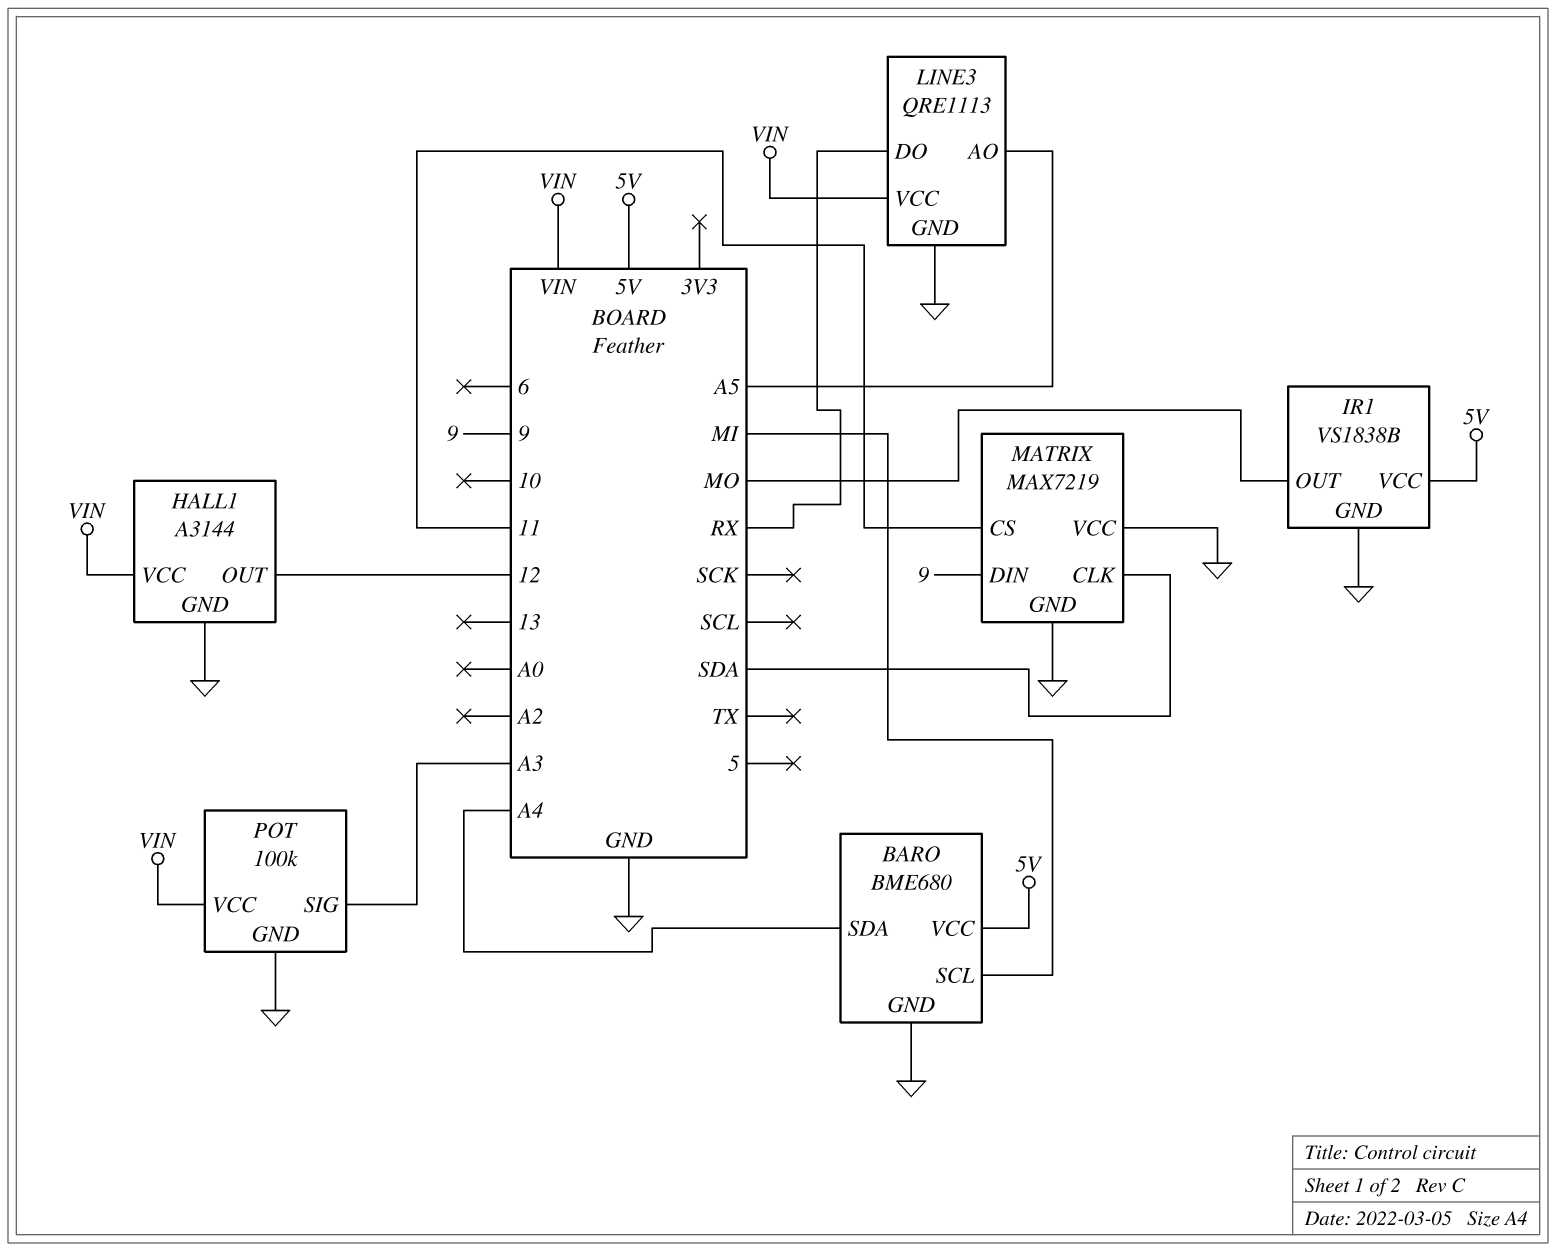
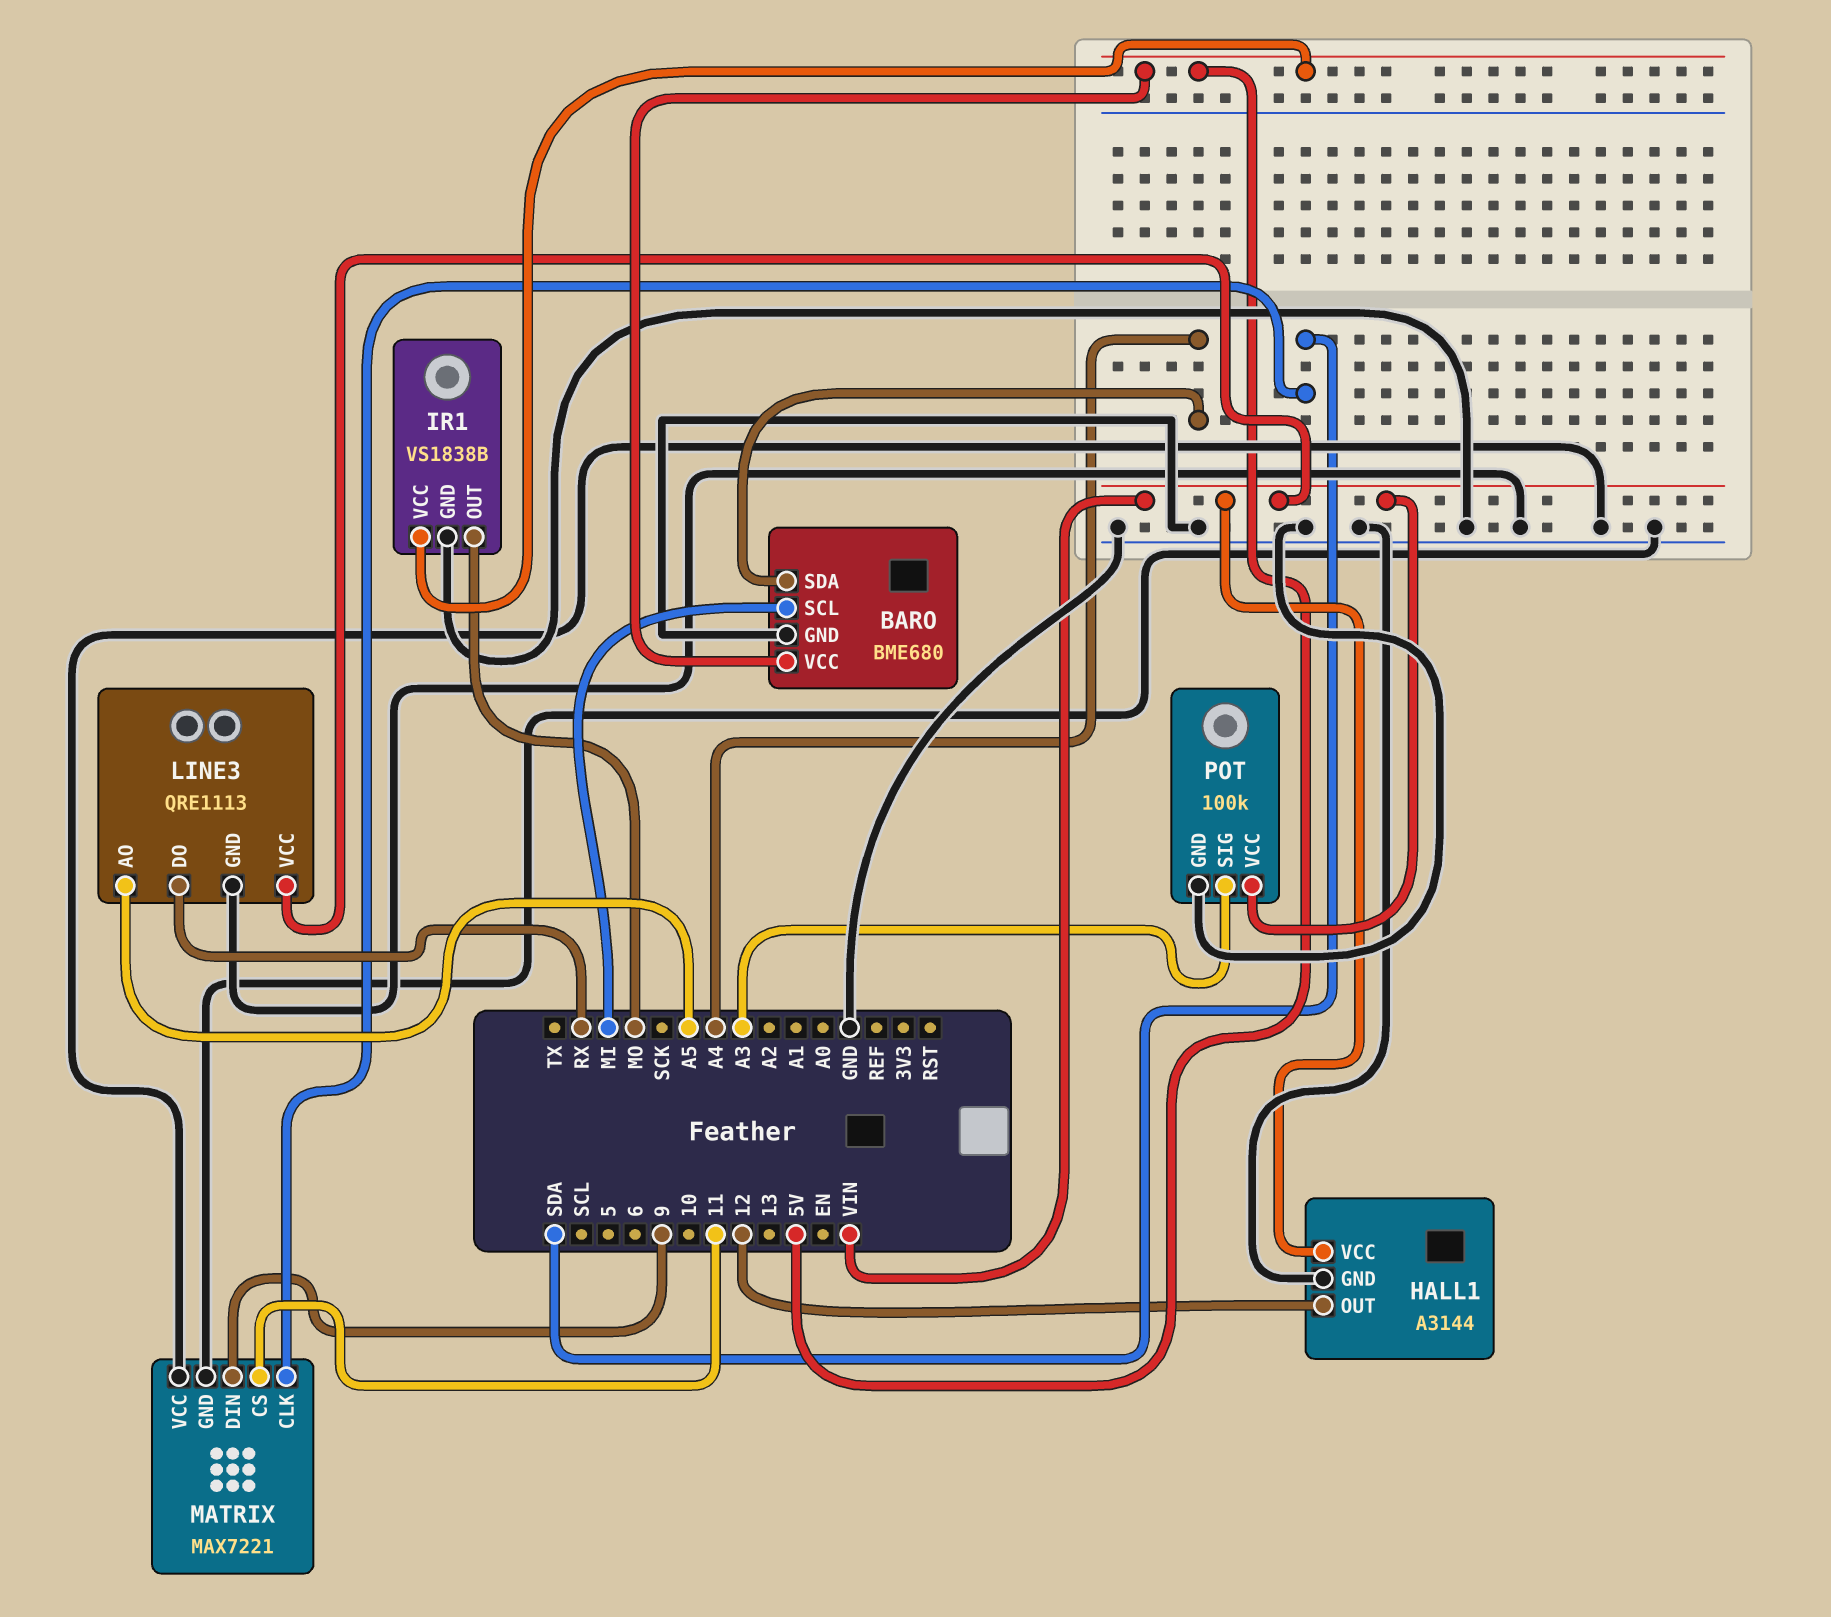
MATRIX: MAX7219 -> MAX7221

